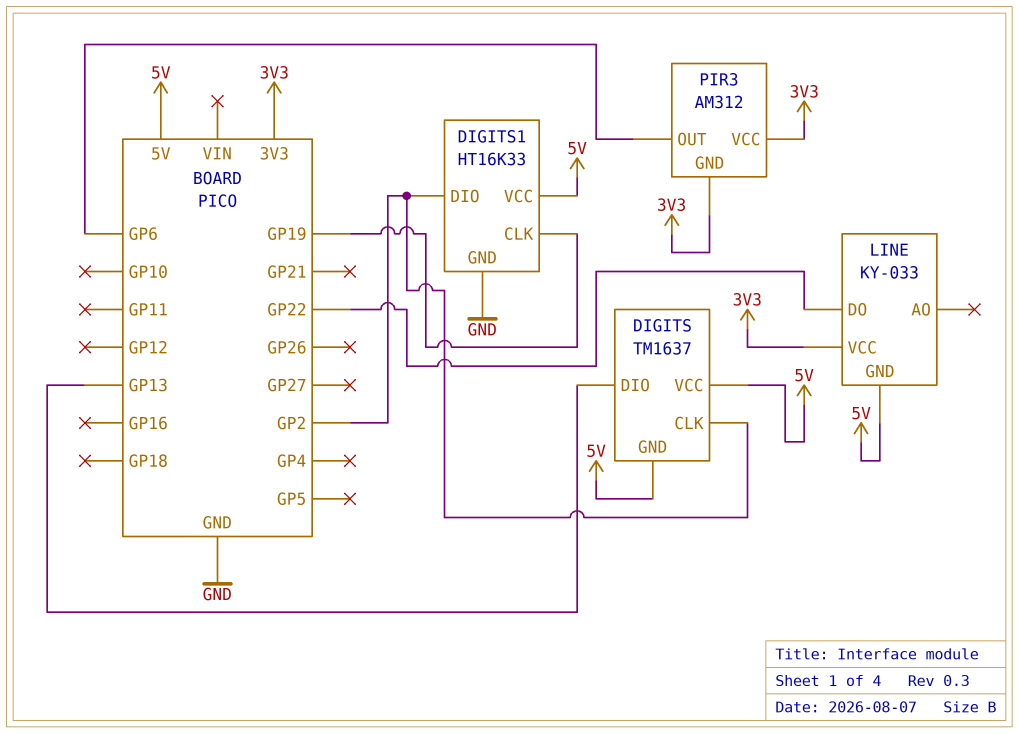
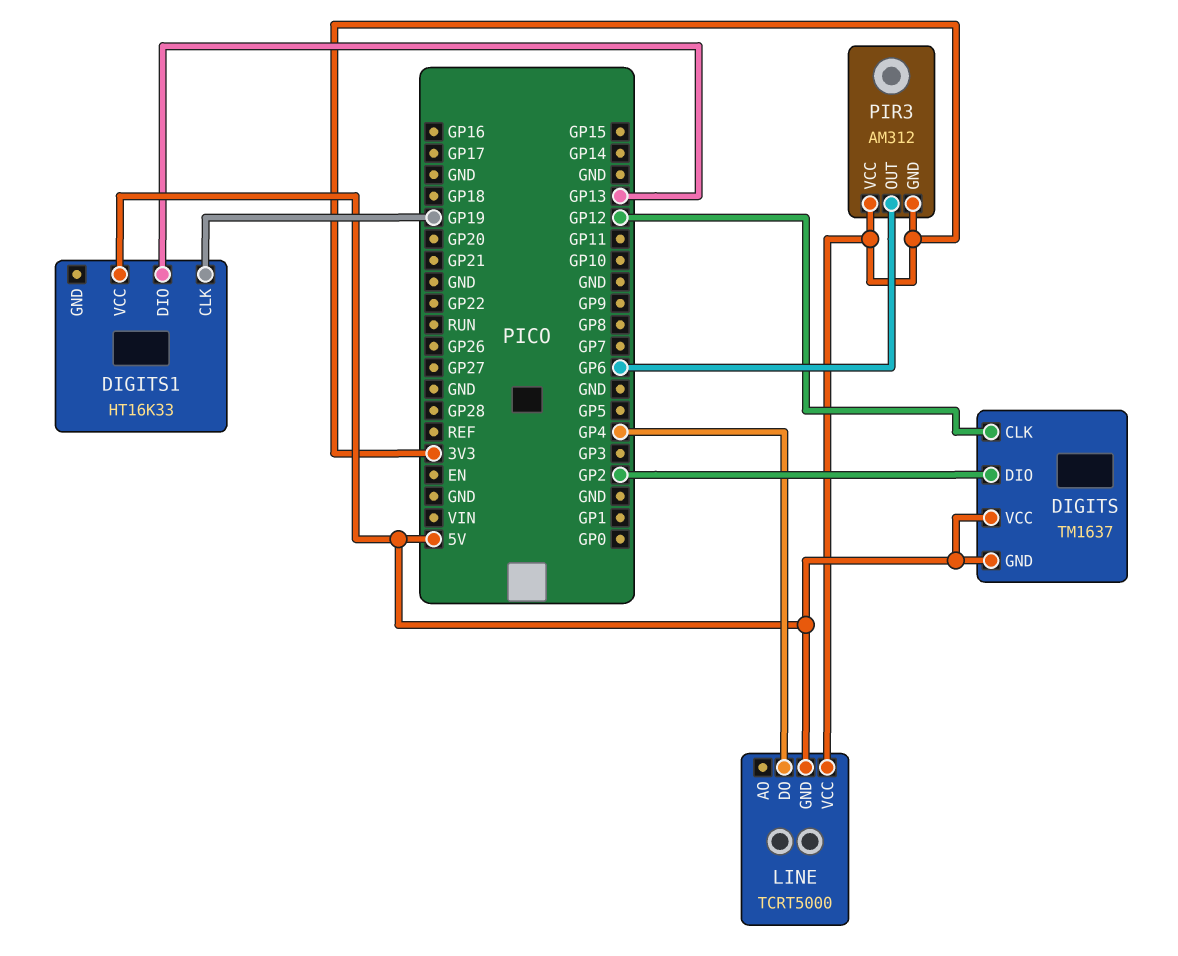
DIGITS pin CLK: GP2 -> GP12
DIGITS pin DIO: GP13 -> GP2
DIGITS1 pin DIO: GP2 -> GP13
DIGITS1 pin GND: GND -> none
LINE: KY-033 -> TCRT5000
LINE pin DO: GP22 -> GP4

